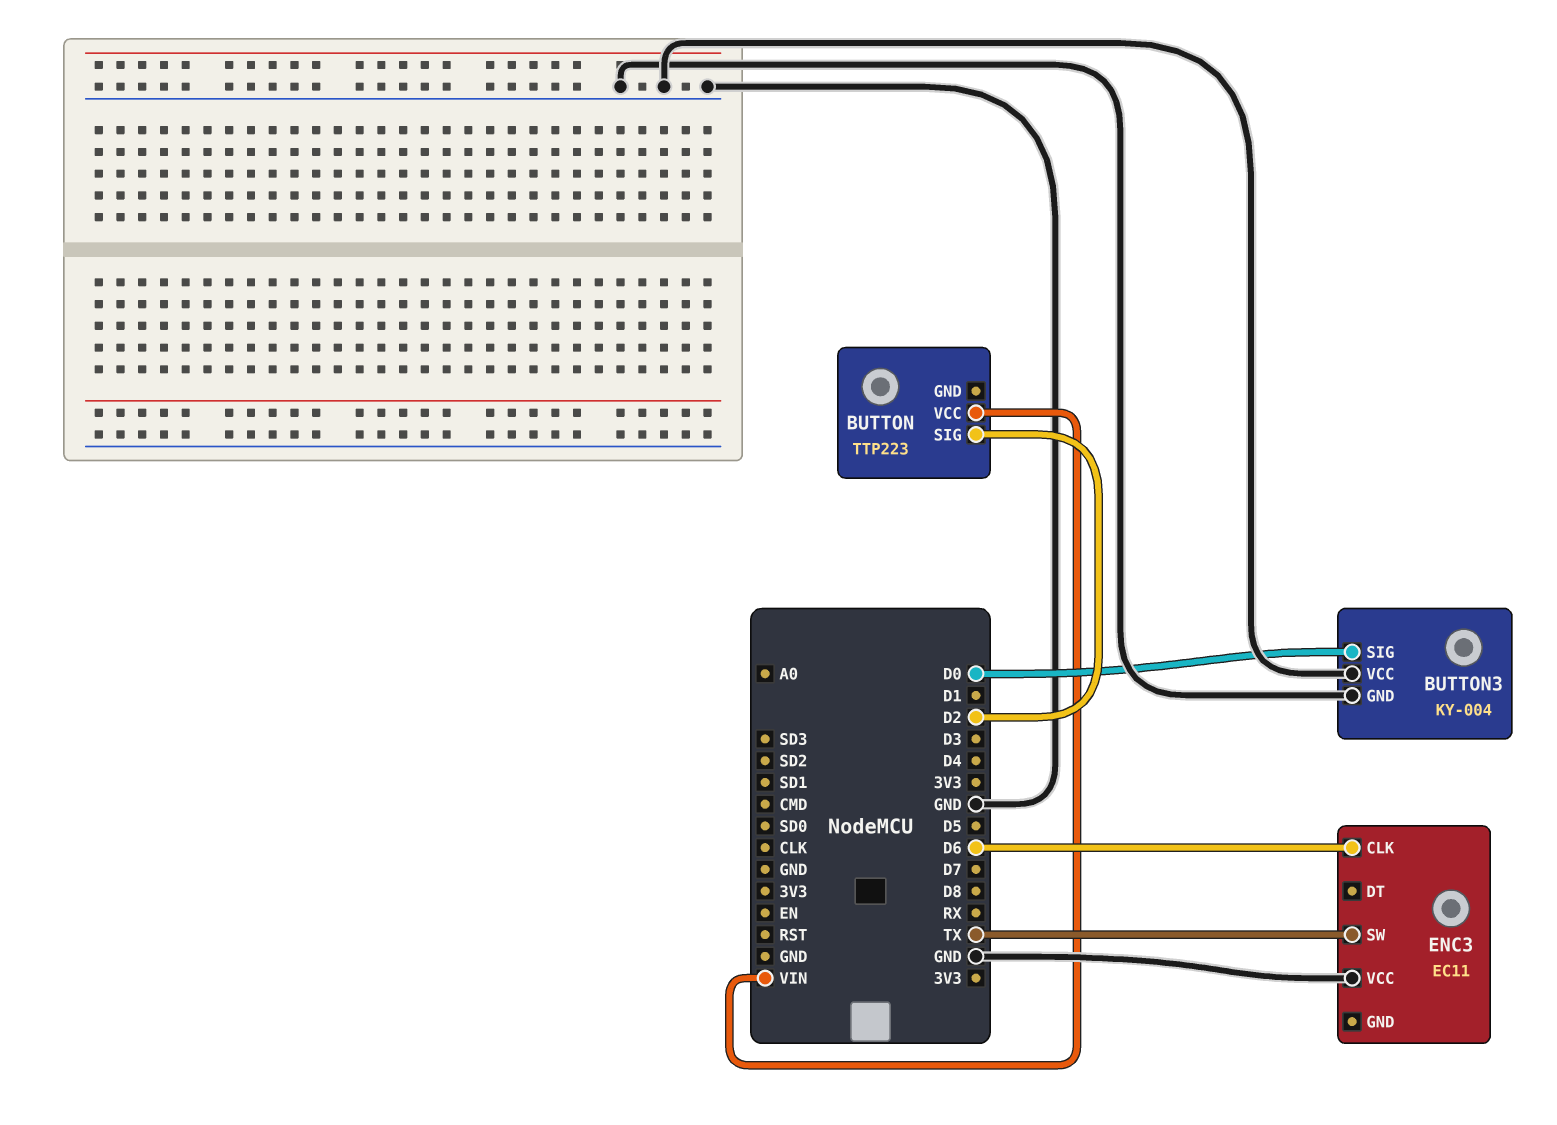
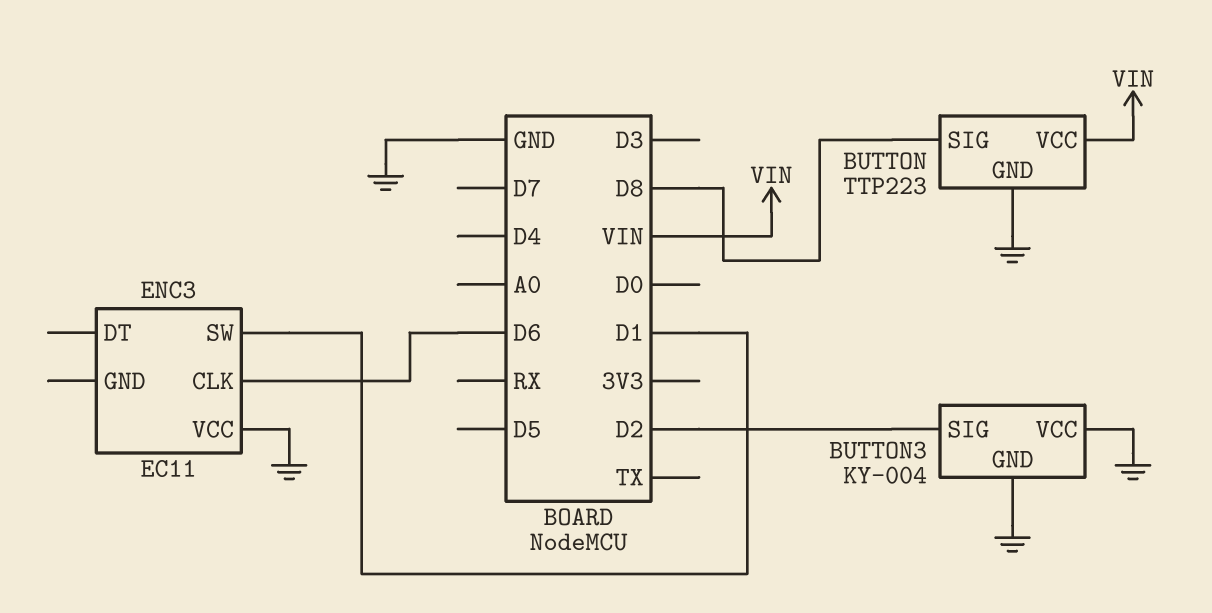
BUTTON pin GND: none -> GND
BUTTON pin SIG: D2 -> D8
BUTTON3 pin SIG: D0 -> D2
ENC3 pin SW: TX -> D1

